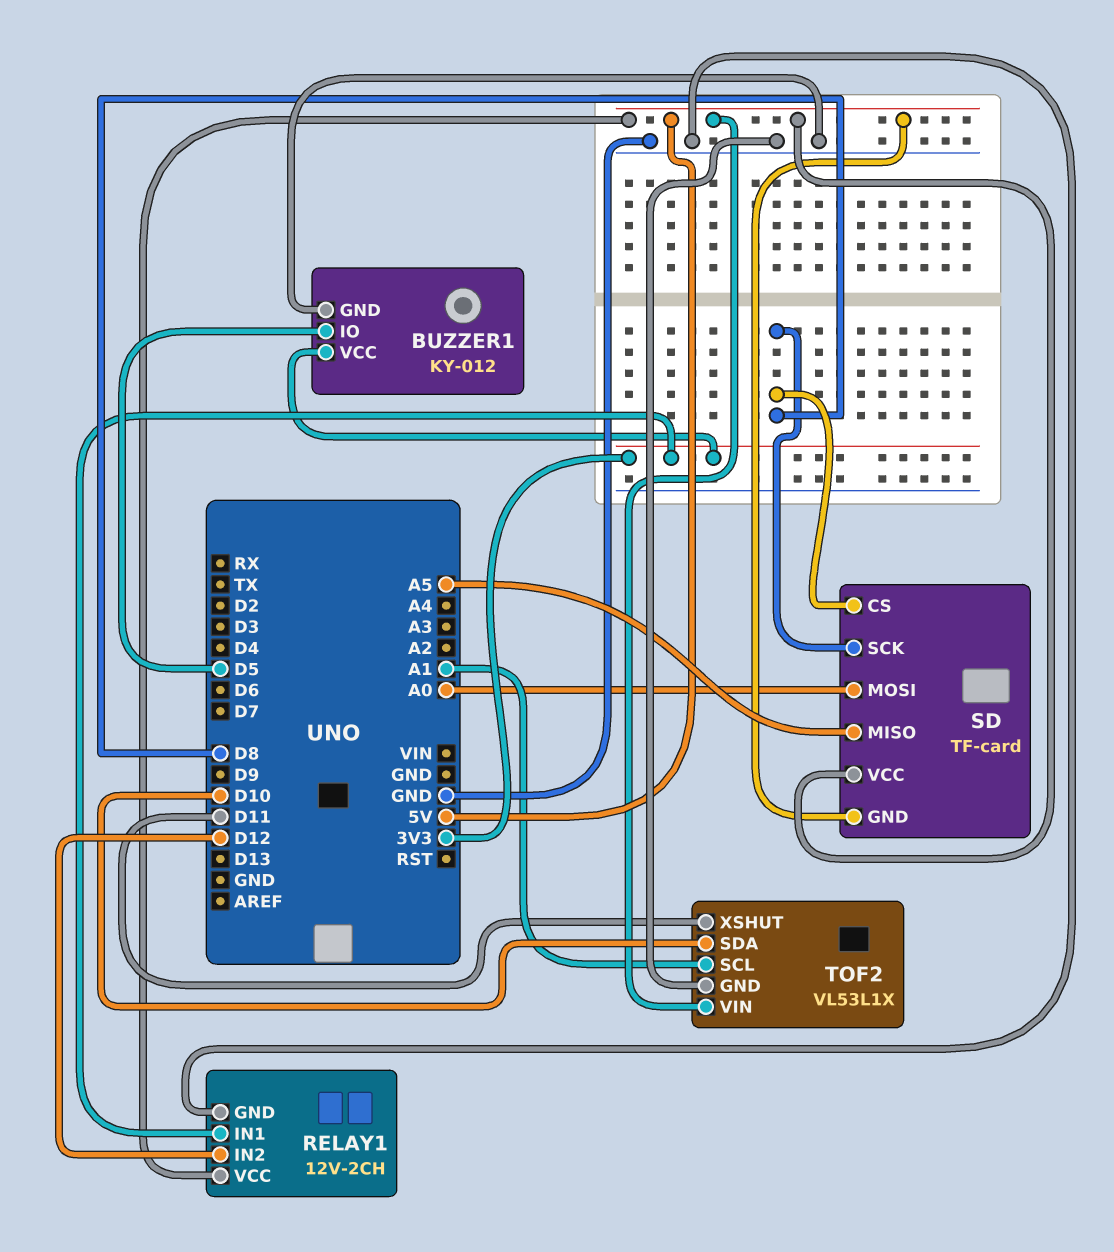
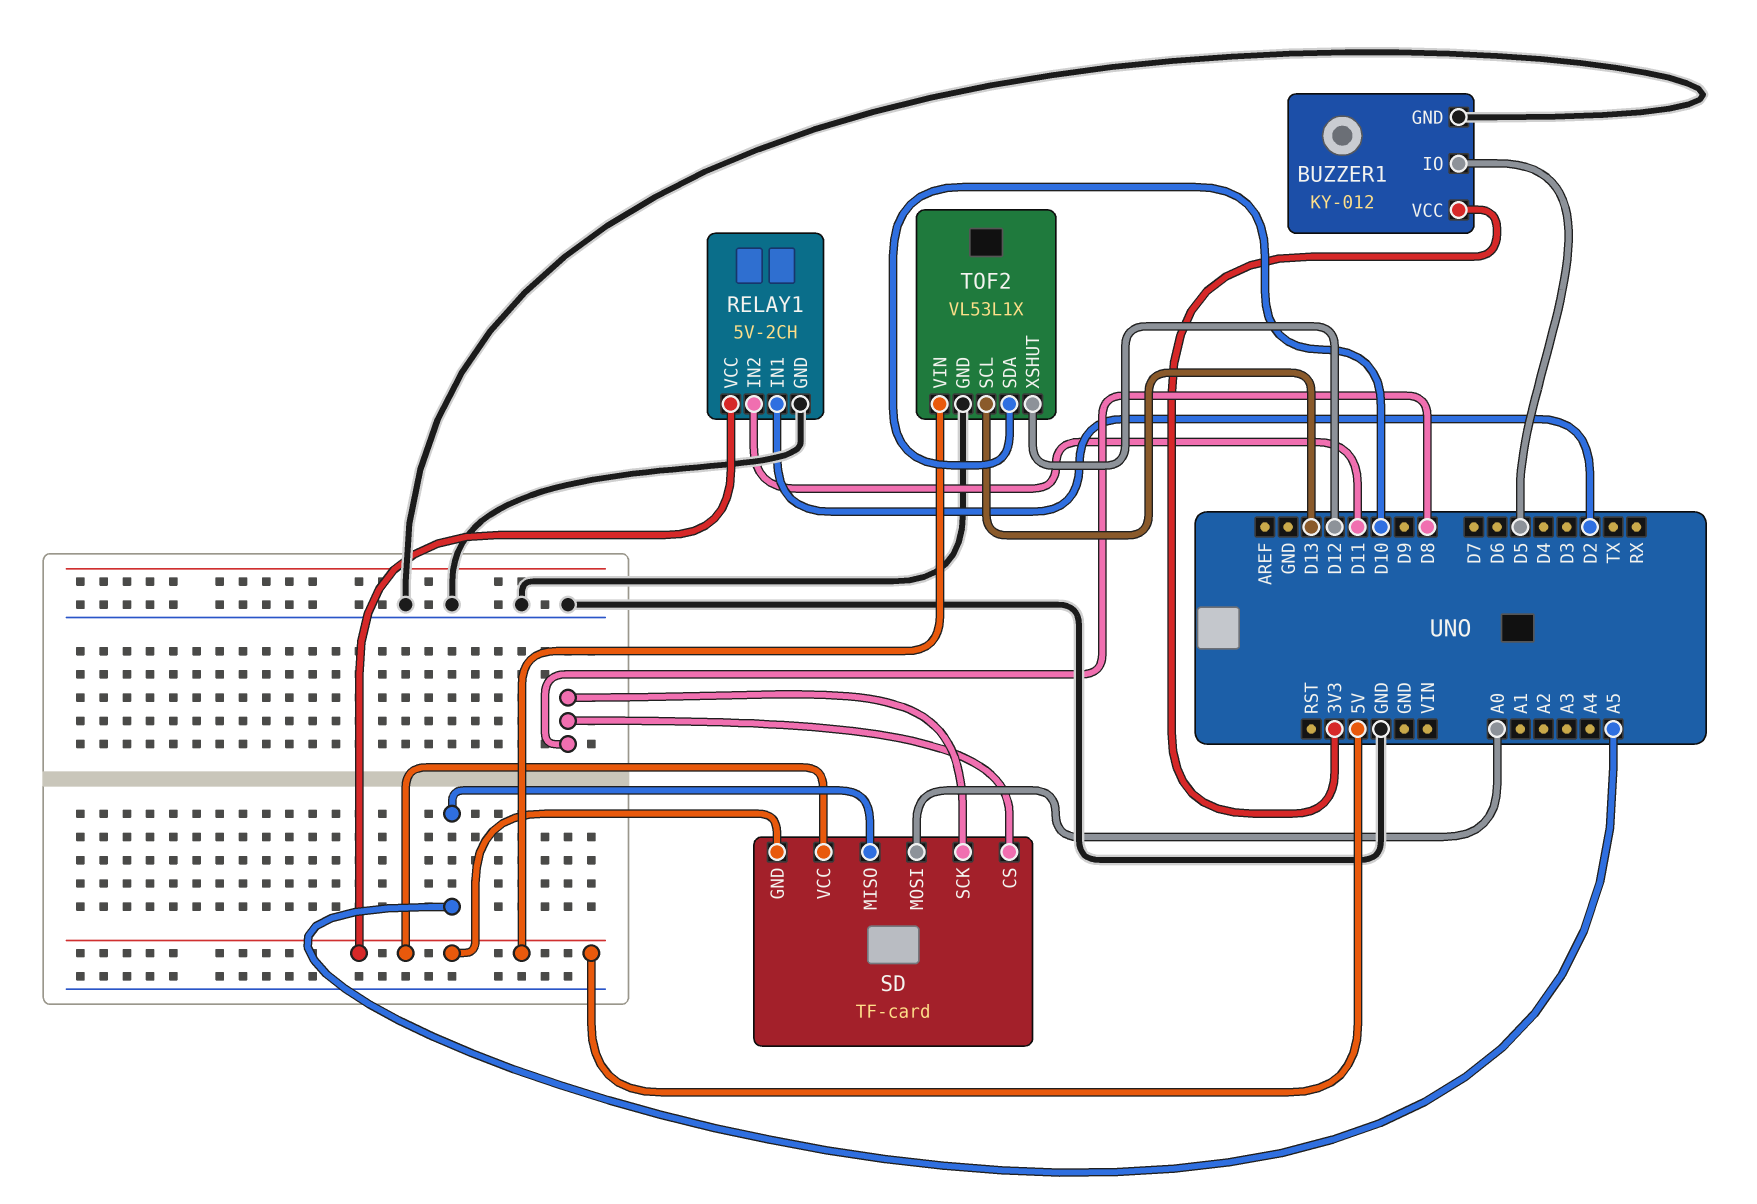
RELAY1: 12V-2CH -> 5V-2CH
RELAY1 pin IN1: 3V3 -> D2
RELAY1 pin IN2: D12 -> D11
TOF2 pin SCL: A1 -> D13
TOF2 pin XSHUT: D11 -> D12

